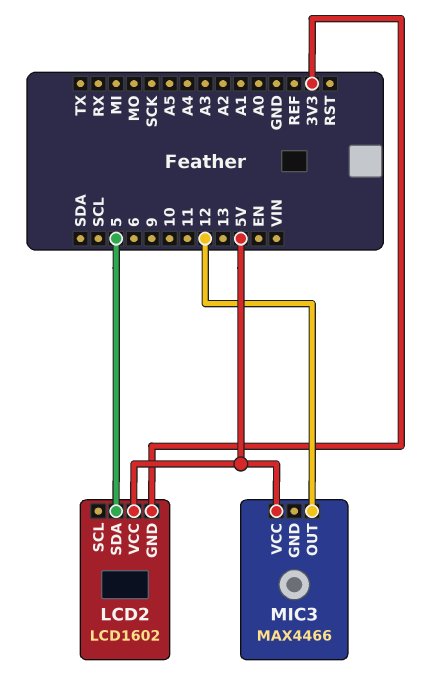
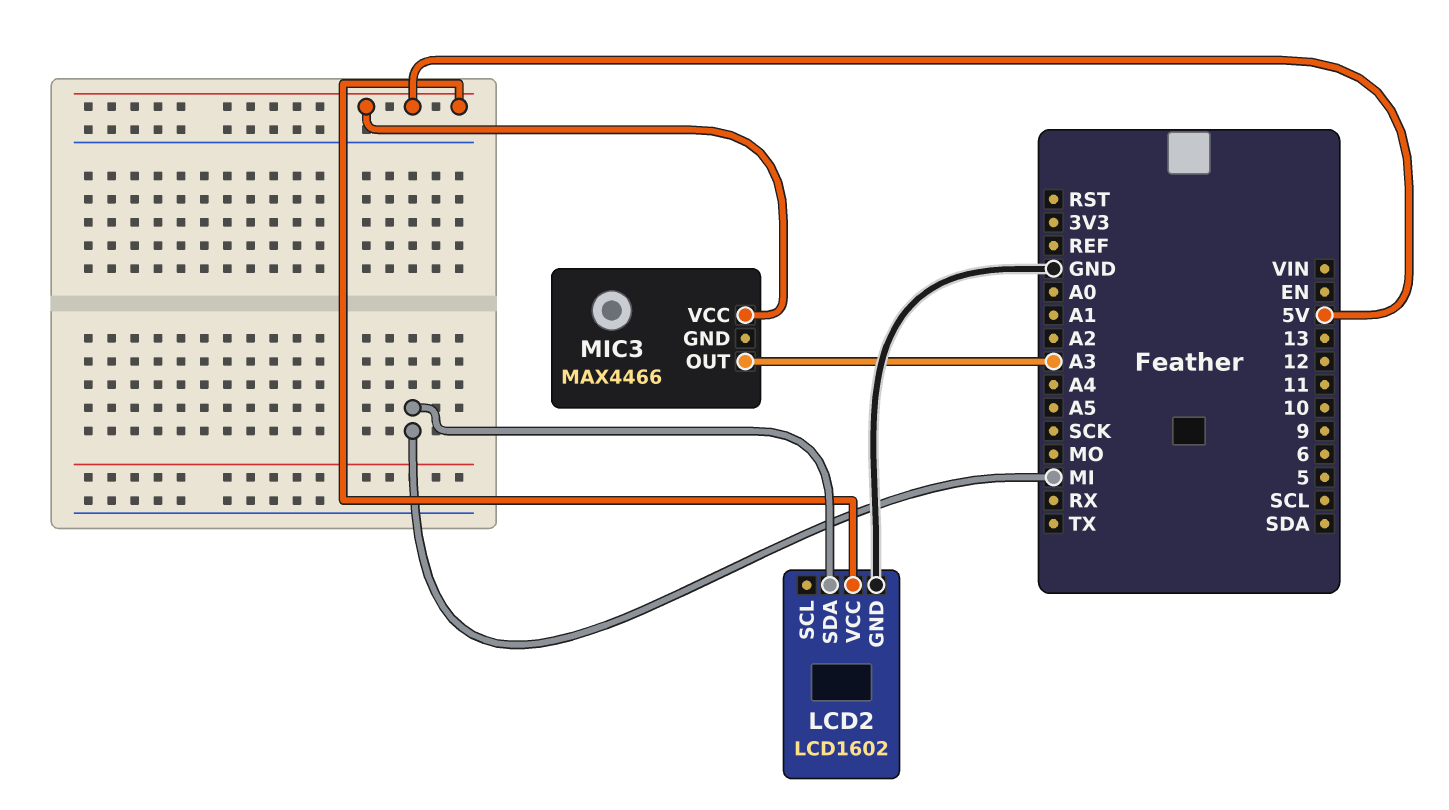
LCD2 pin GND: 3V3 -> GND
LCD2 pin SDA: 5 -> MI
MIC3 pin OUT: 12 -> A3

